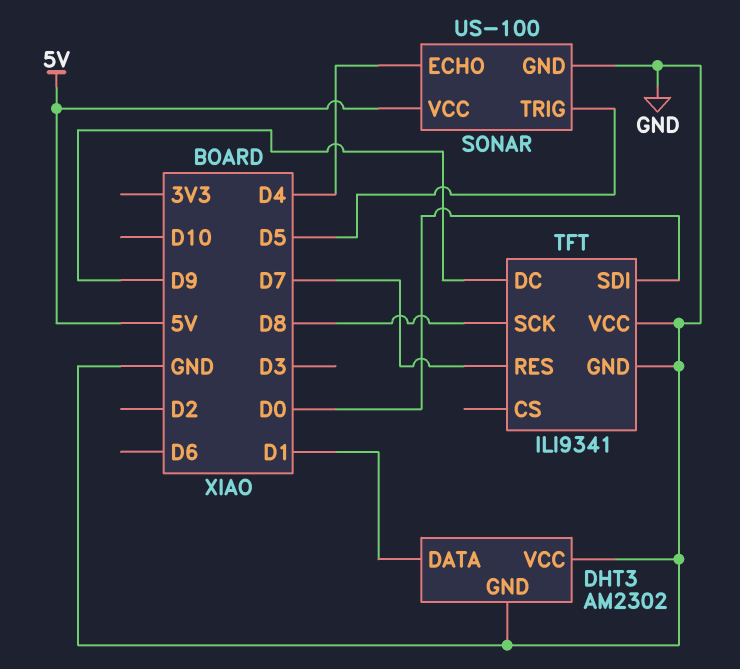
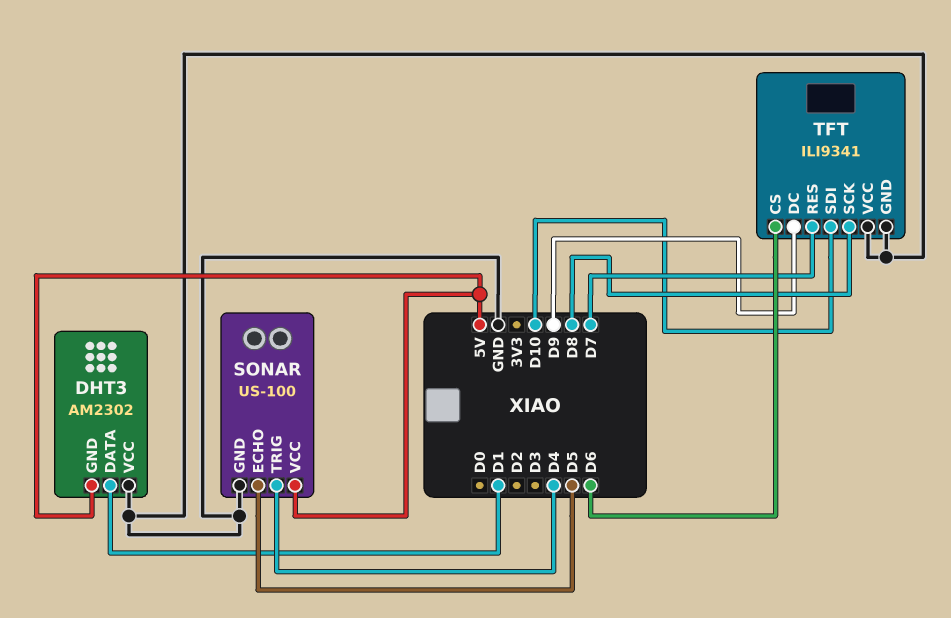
DHT3 pin GND: GND -> 5V
SONAR pin ECHO: D4 -> D5
SONAR pin TRIG: D5 -> D4
TFT pin CS: none -> D6
TFT pin SDI: D0 -> D10

